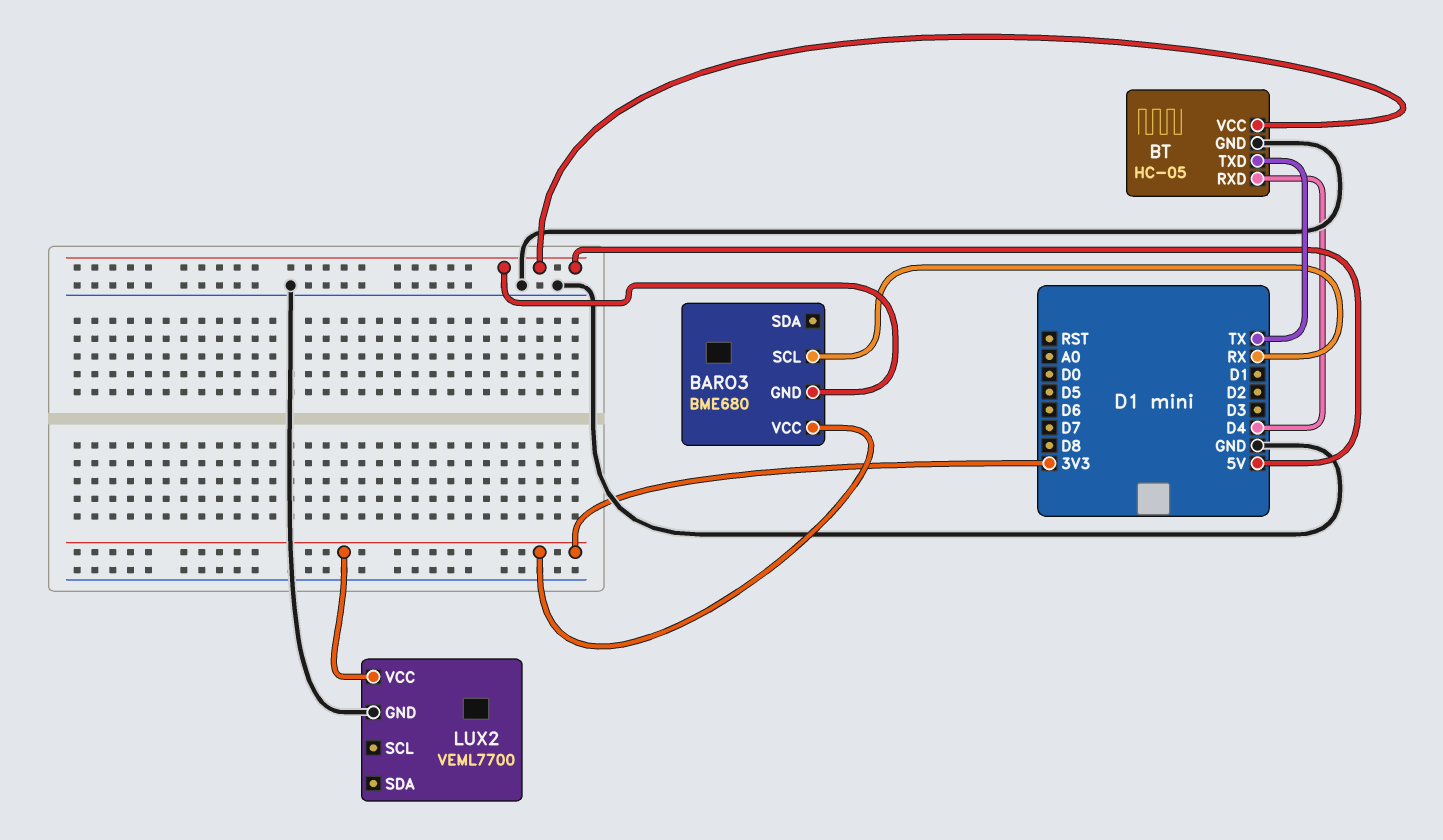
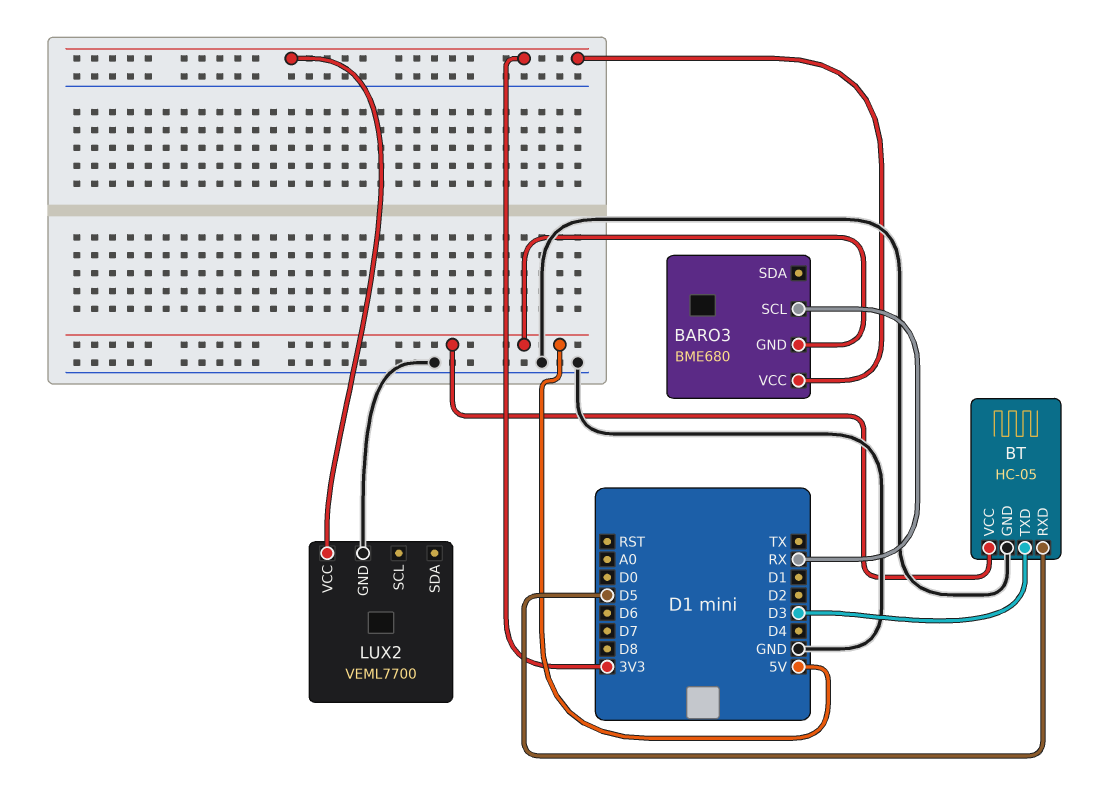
BT pin RXD: D4 -> D5
BT pin TXD: TX -> D3

